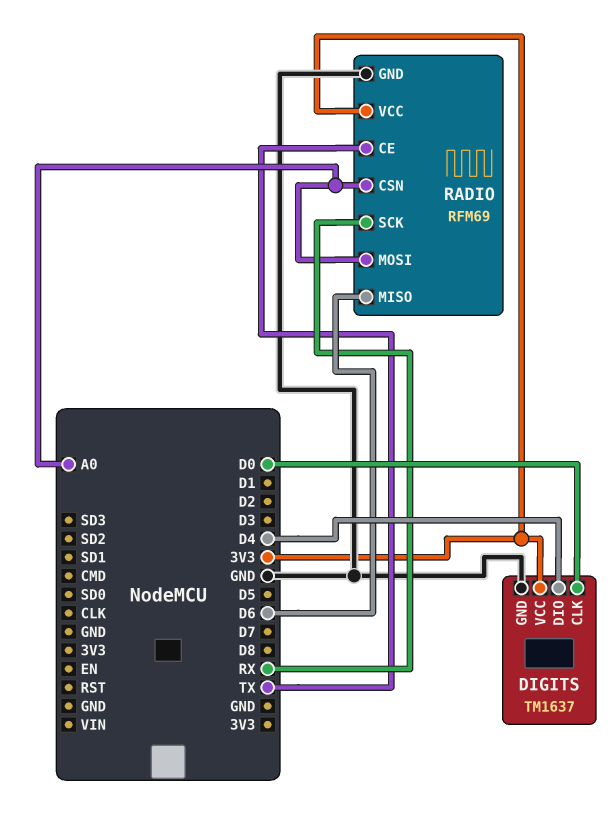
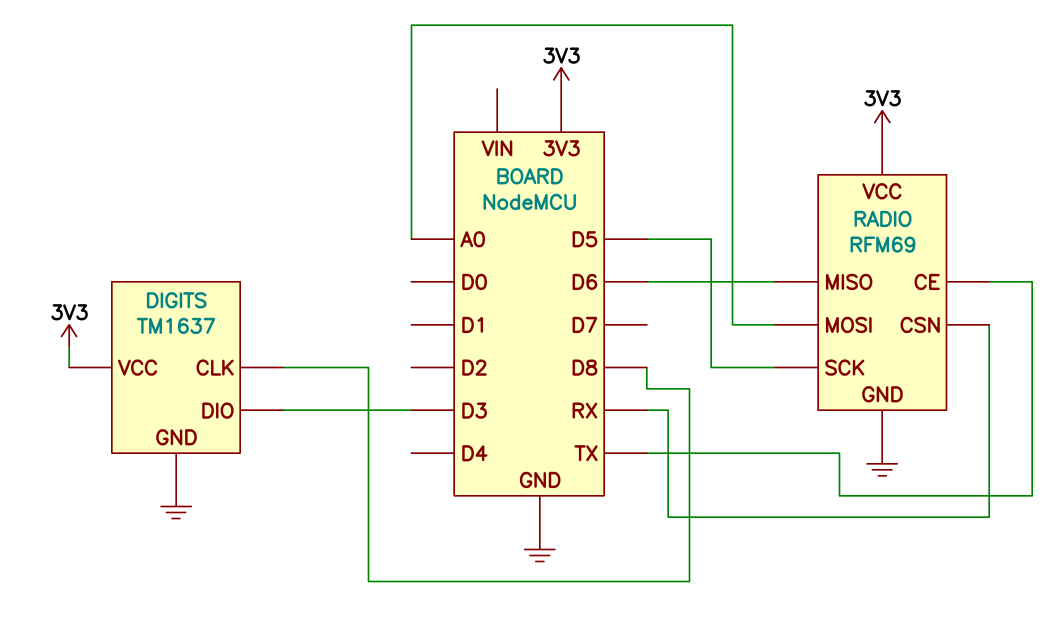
DIGITS pin CLK: D0 -> D8
DIGITS pin DIO: D4 -> D3
RADIO pin CSN: A0 -> RX
RADIO pin SCK: RX -> D5

